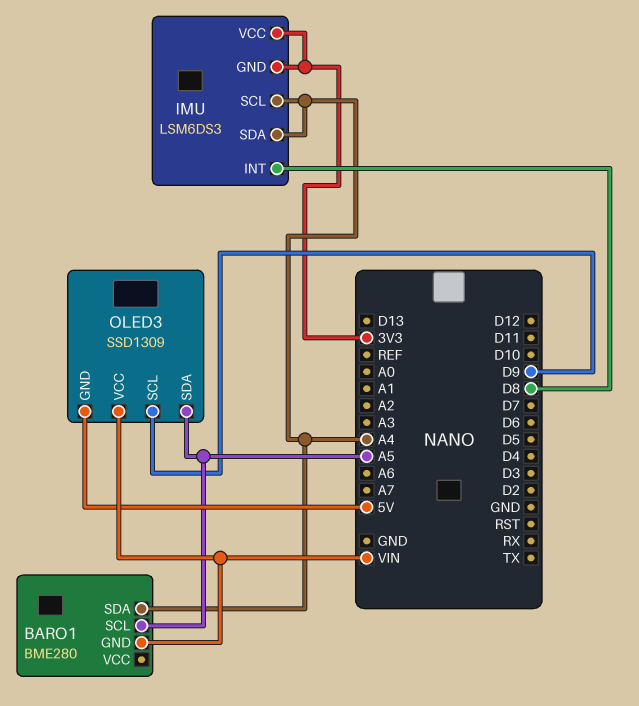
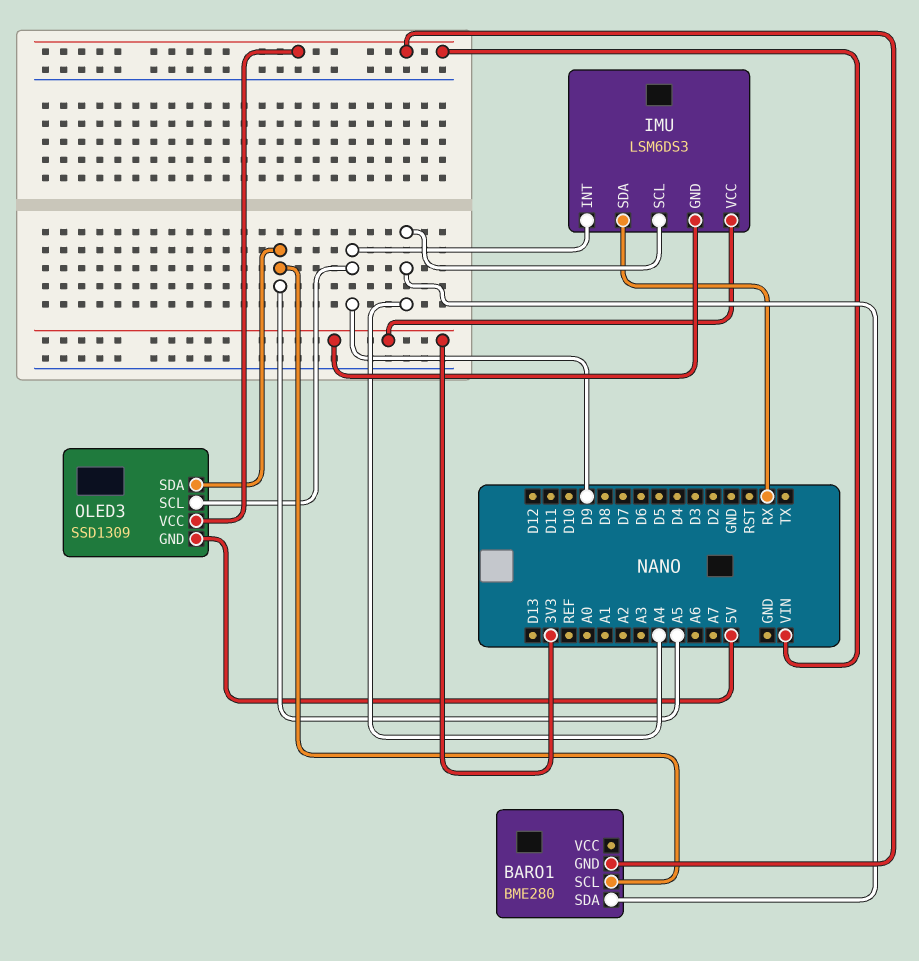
IMU pin INT: D8 -> D9
IMU pin SDA: A4 -> RX

